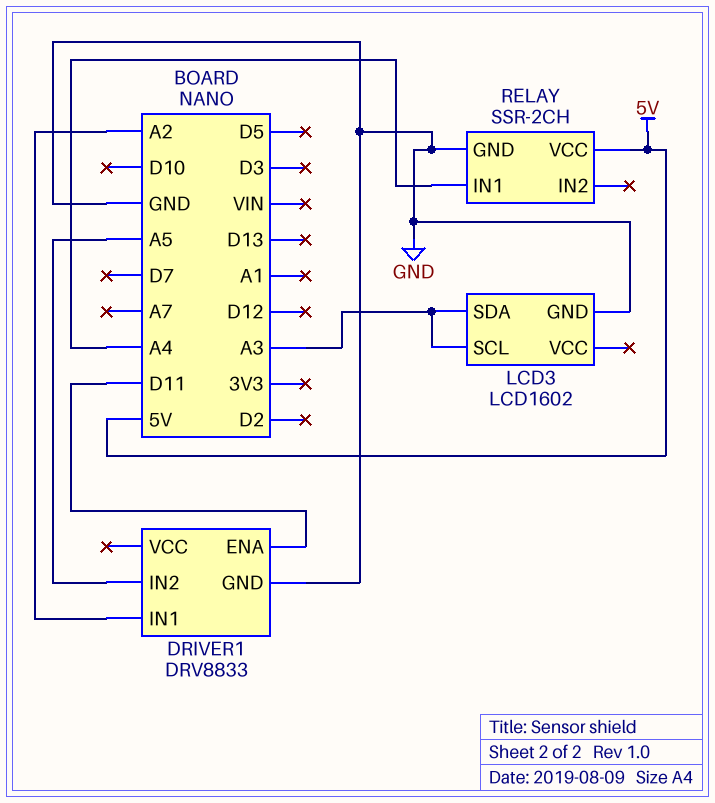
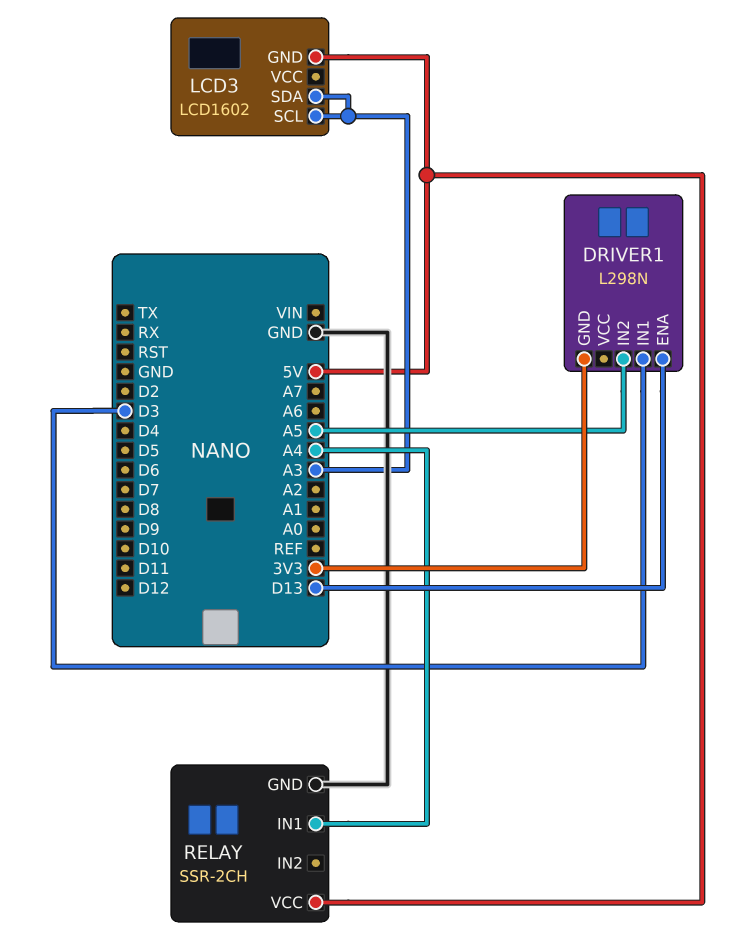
DRIVER1: DRV8833 -> L298N
DRIVER1 pin ENA: D11 -> D13
DRIVER1 pin GND: GND -> 3V3
DRIVER1 pin IN1: A2 -> D3
LCD3 pin GND: GND -> 5V

